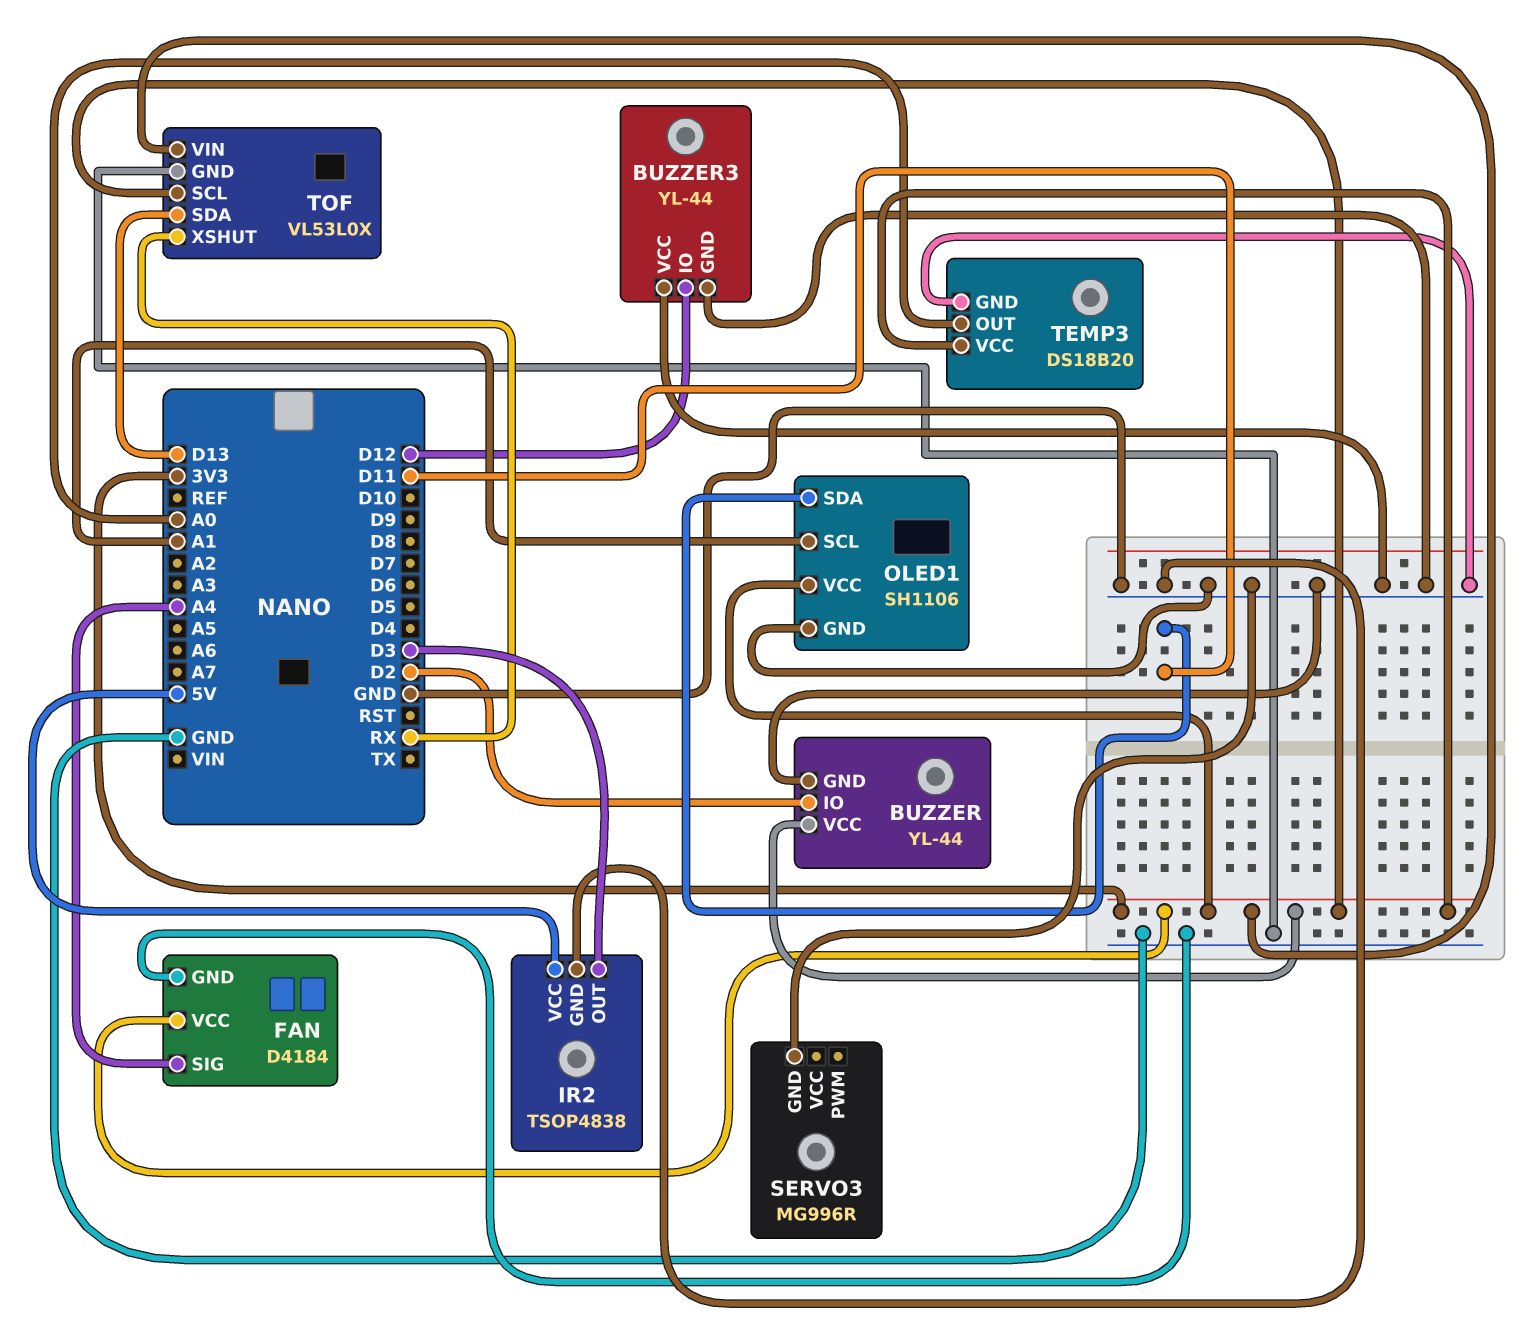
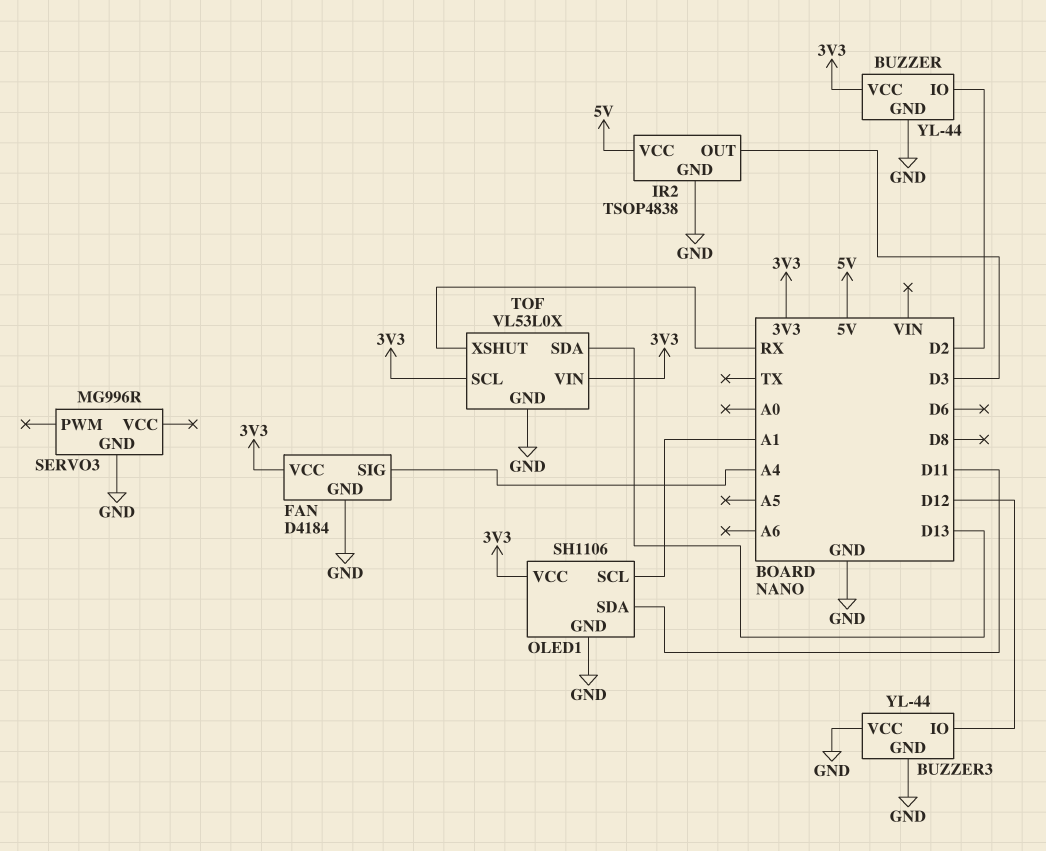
TEMP3: DS18B20 -> none
TEMP3 pin GND: GND -> none
TEMP3 pin OUT: A0 -> none
TEMP3 pin VCC: 3V3 -> none

